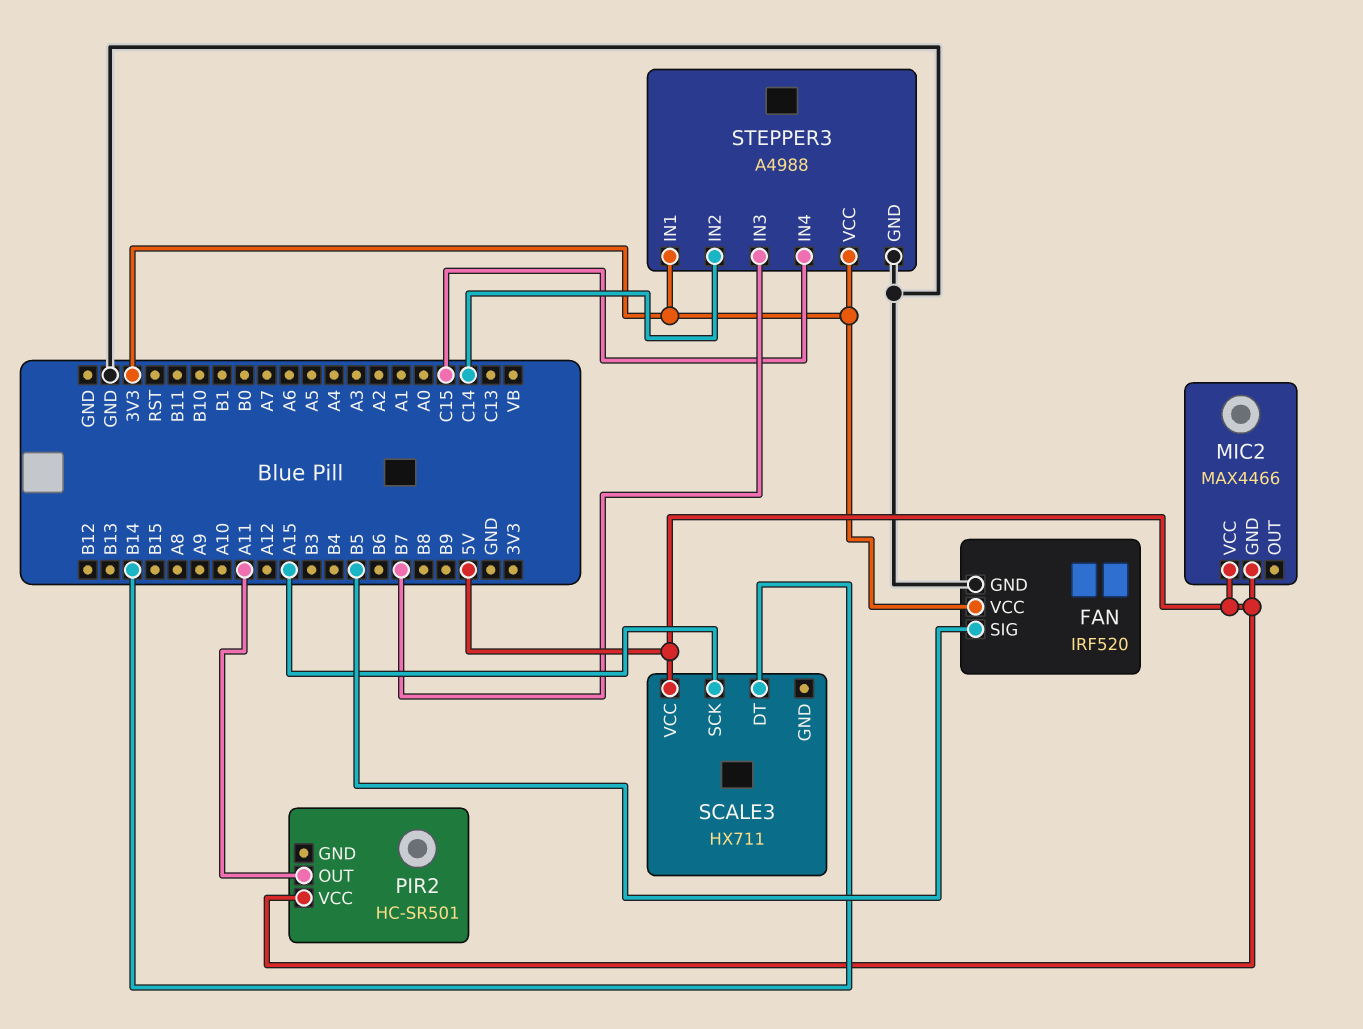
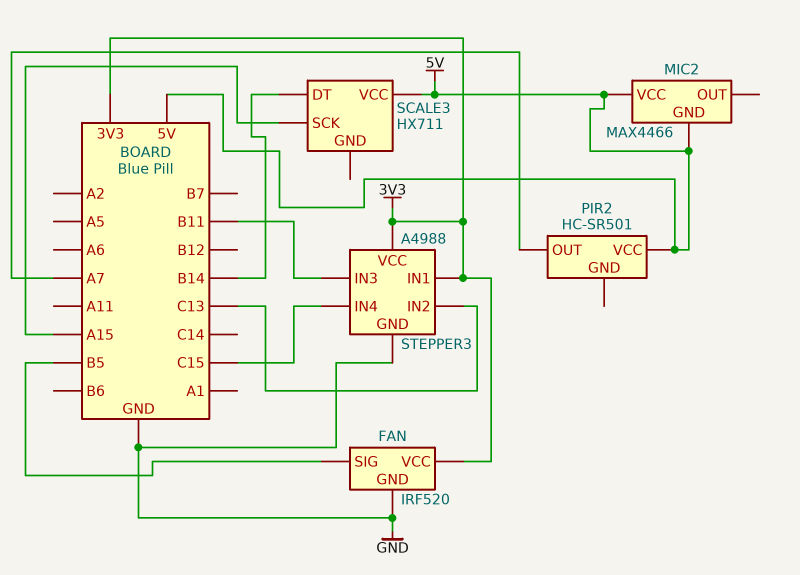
PIR2 pin OUT: A11 -> A7
STEPPER3 pin IN2: C14 -> C13
STEPPER3 pin IN3: B7 -> B11

